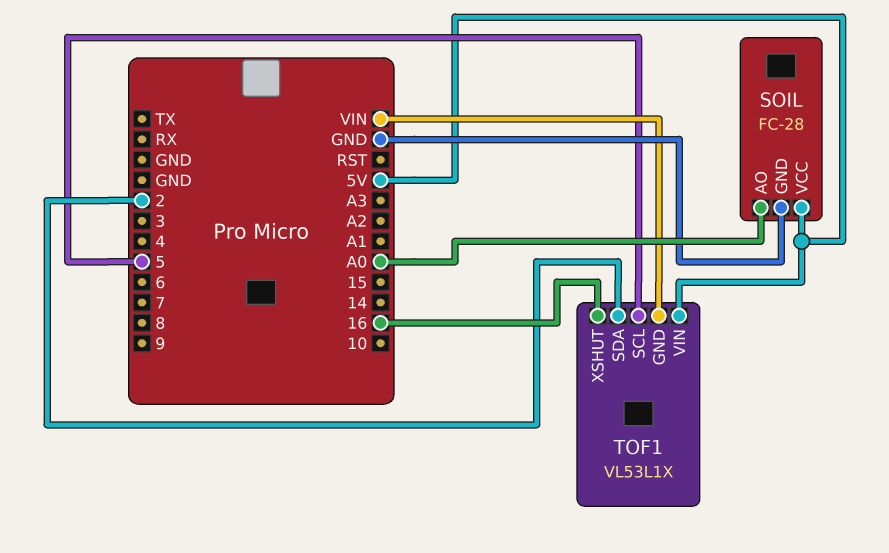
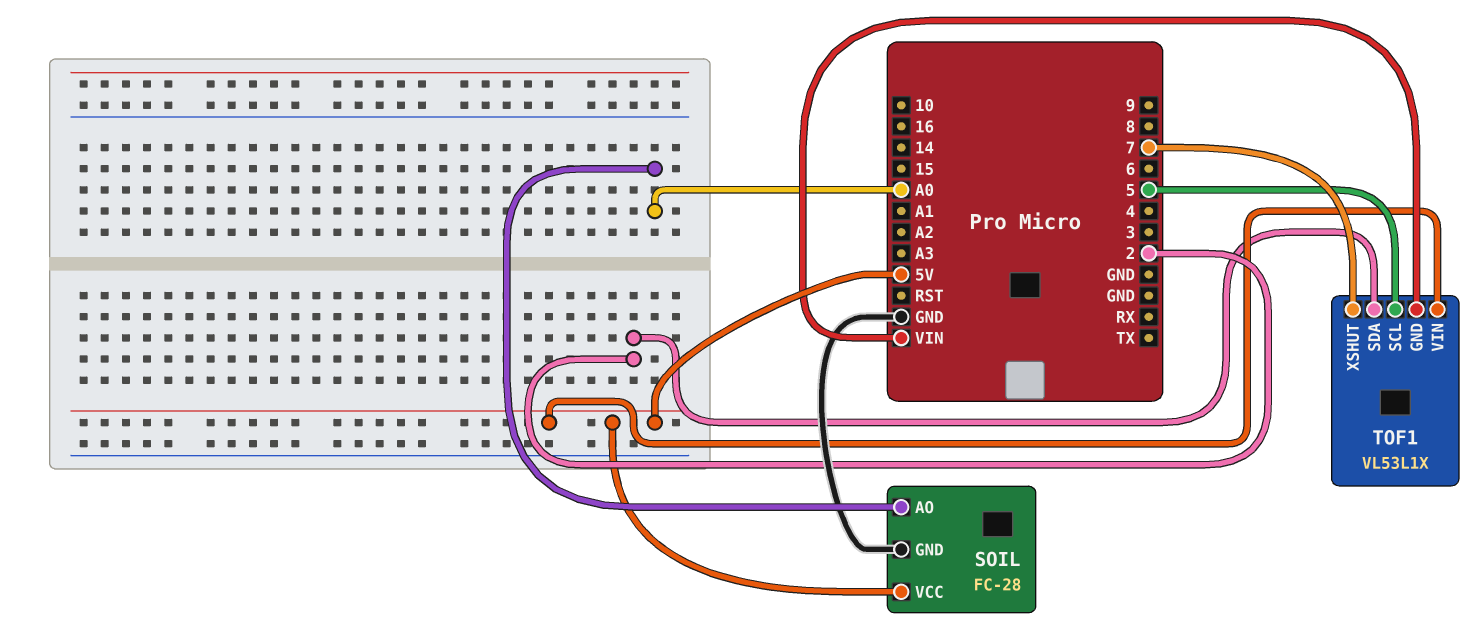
TOF1 pin XSHUT: 16 -> 7

